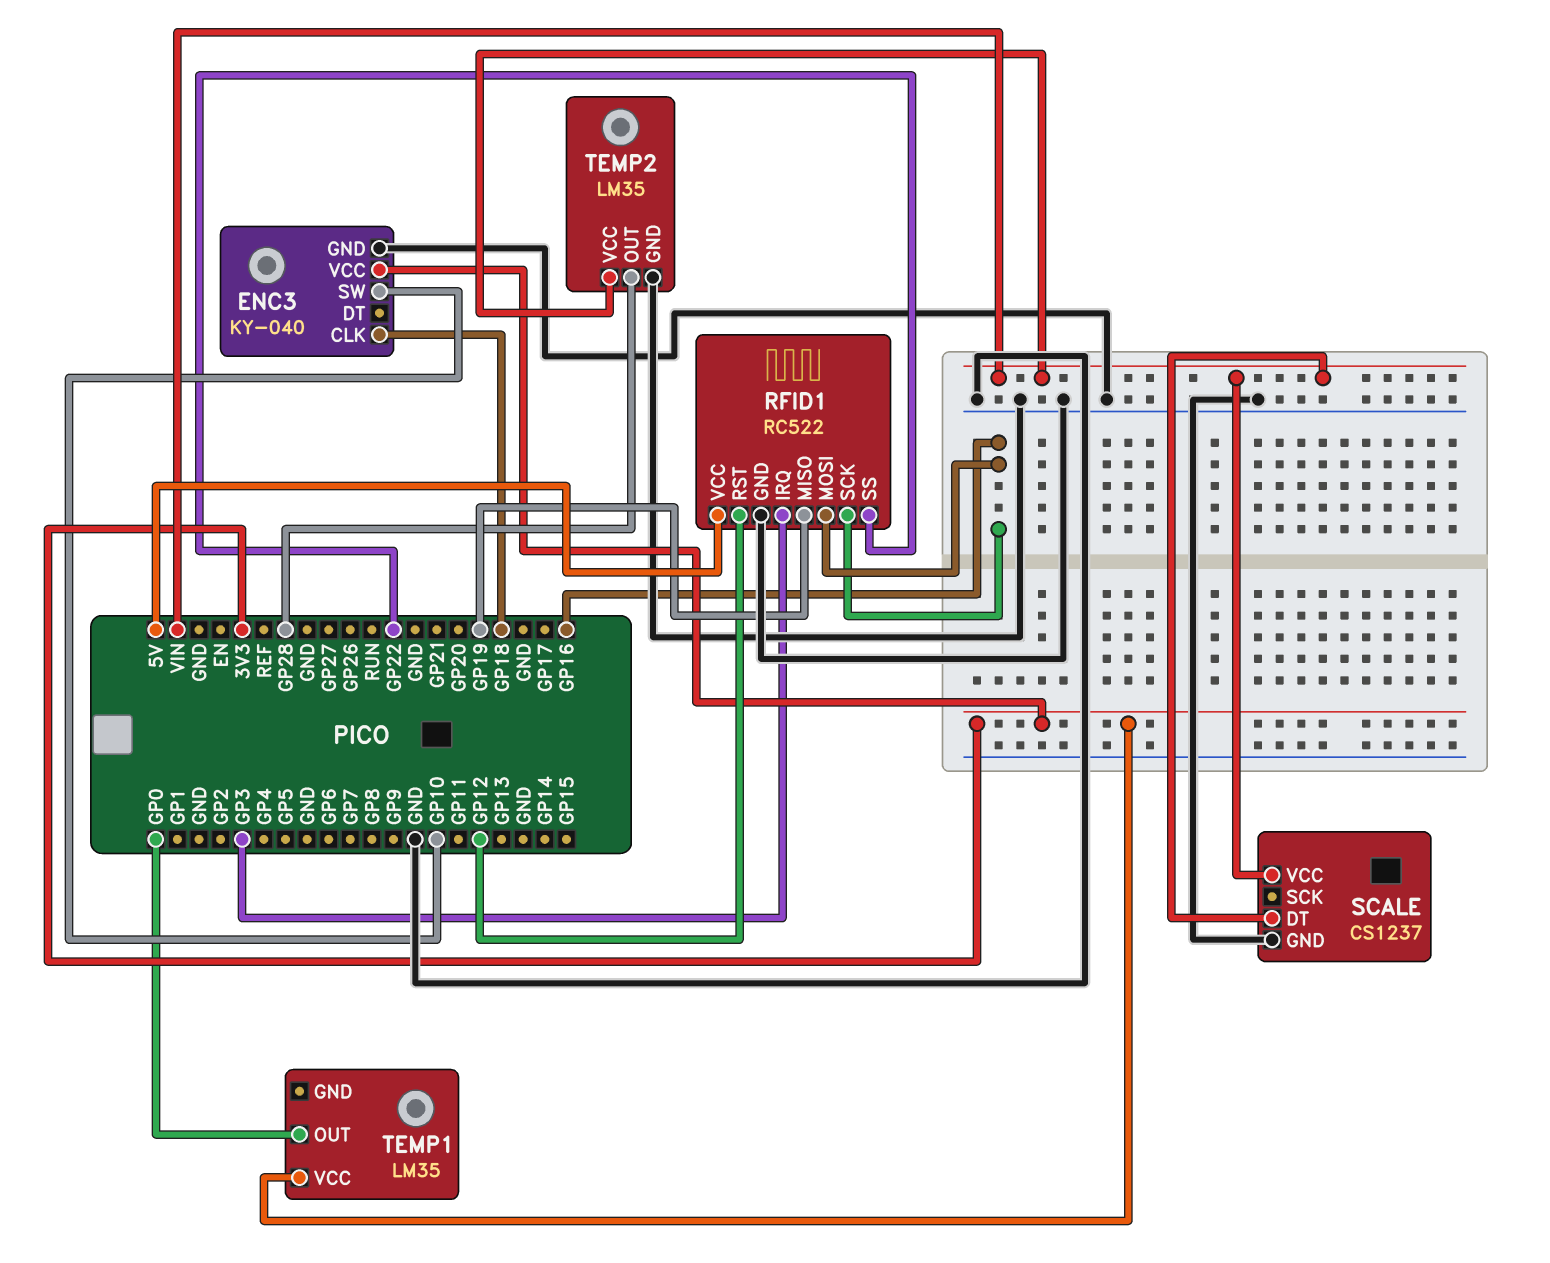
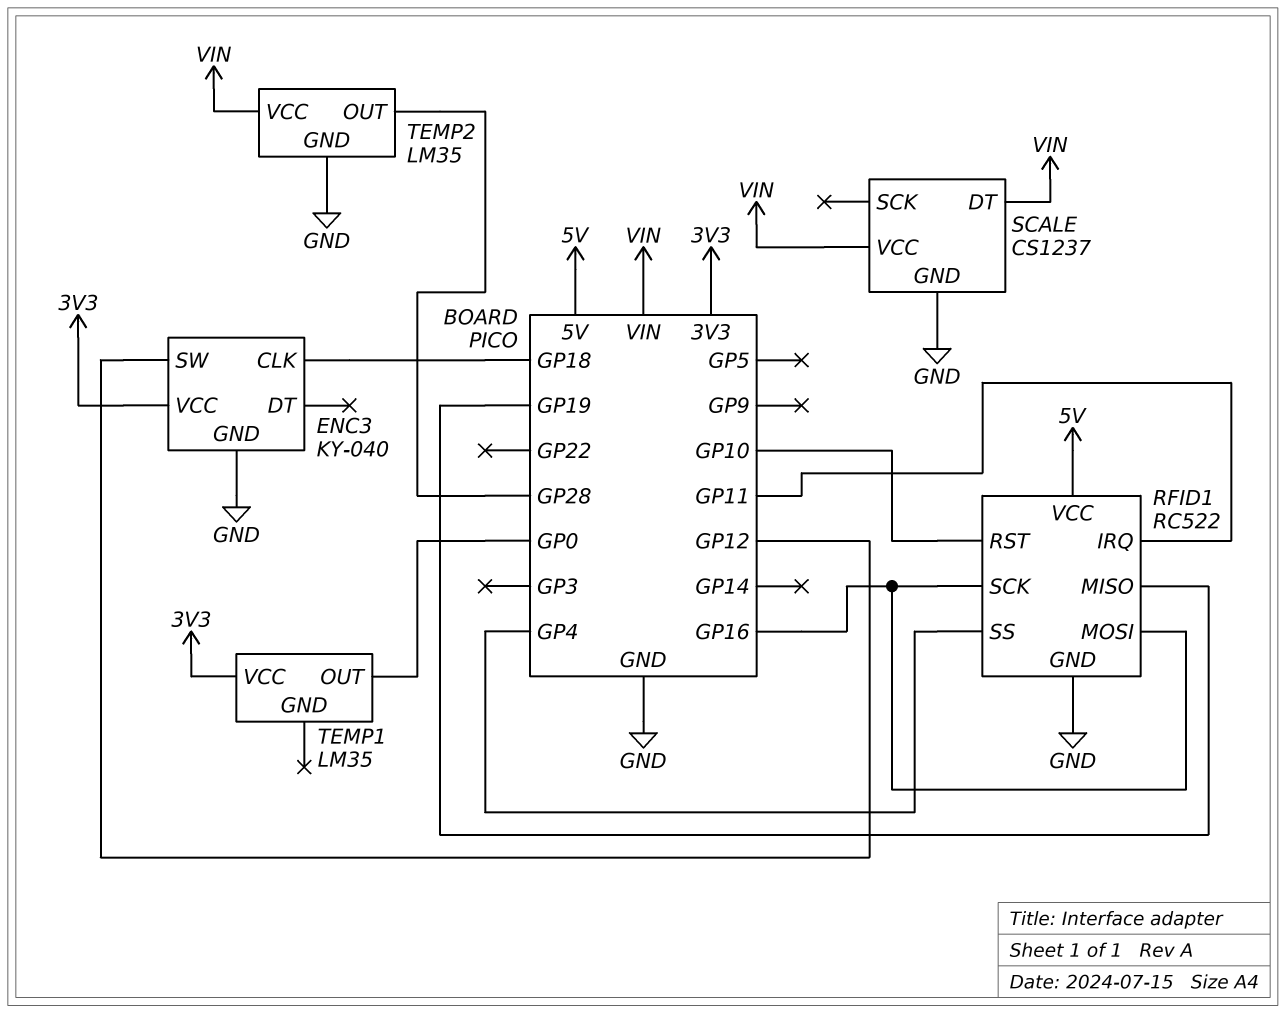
ENC3 pin SW: GP10 -> GP12
RFID1 pin IRQ: GP3 -> GP11
RFID1 pin RST: GP12 -> GP10
RFID1 pin SS: GP22 -> GP4

